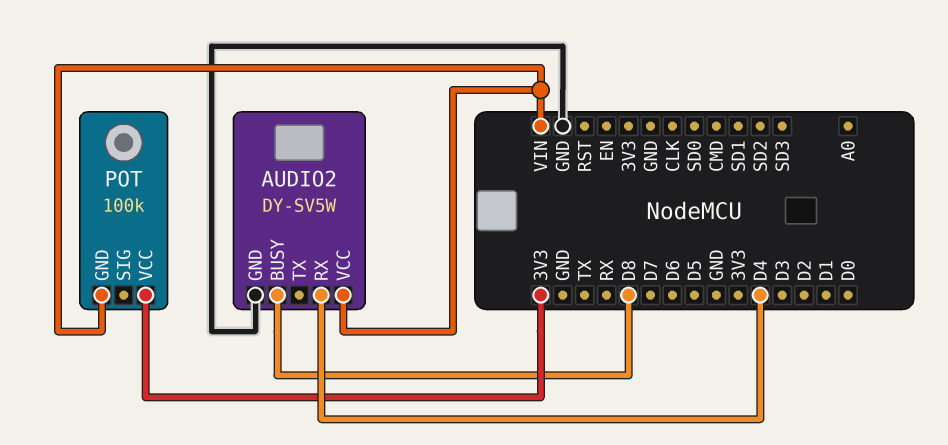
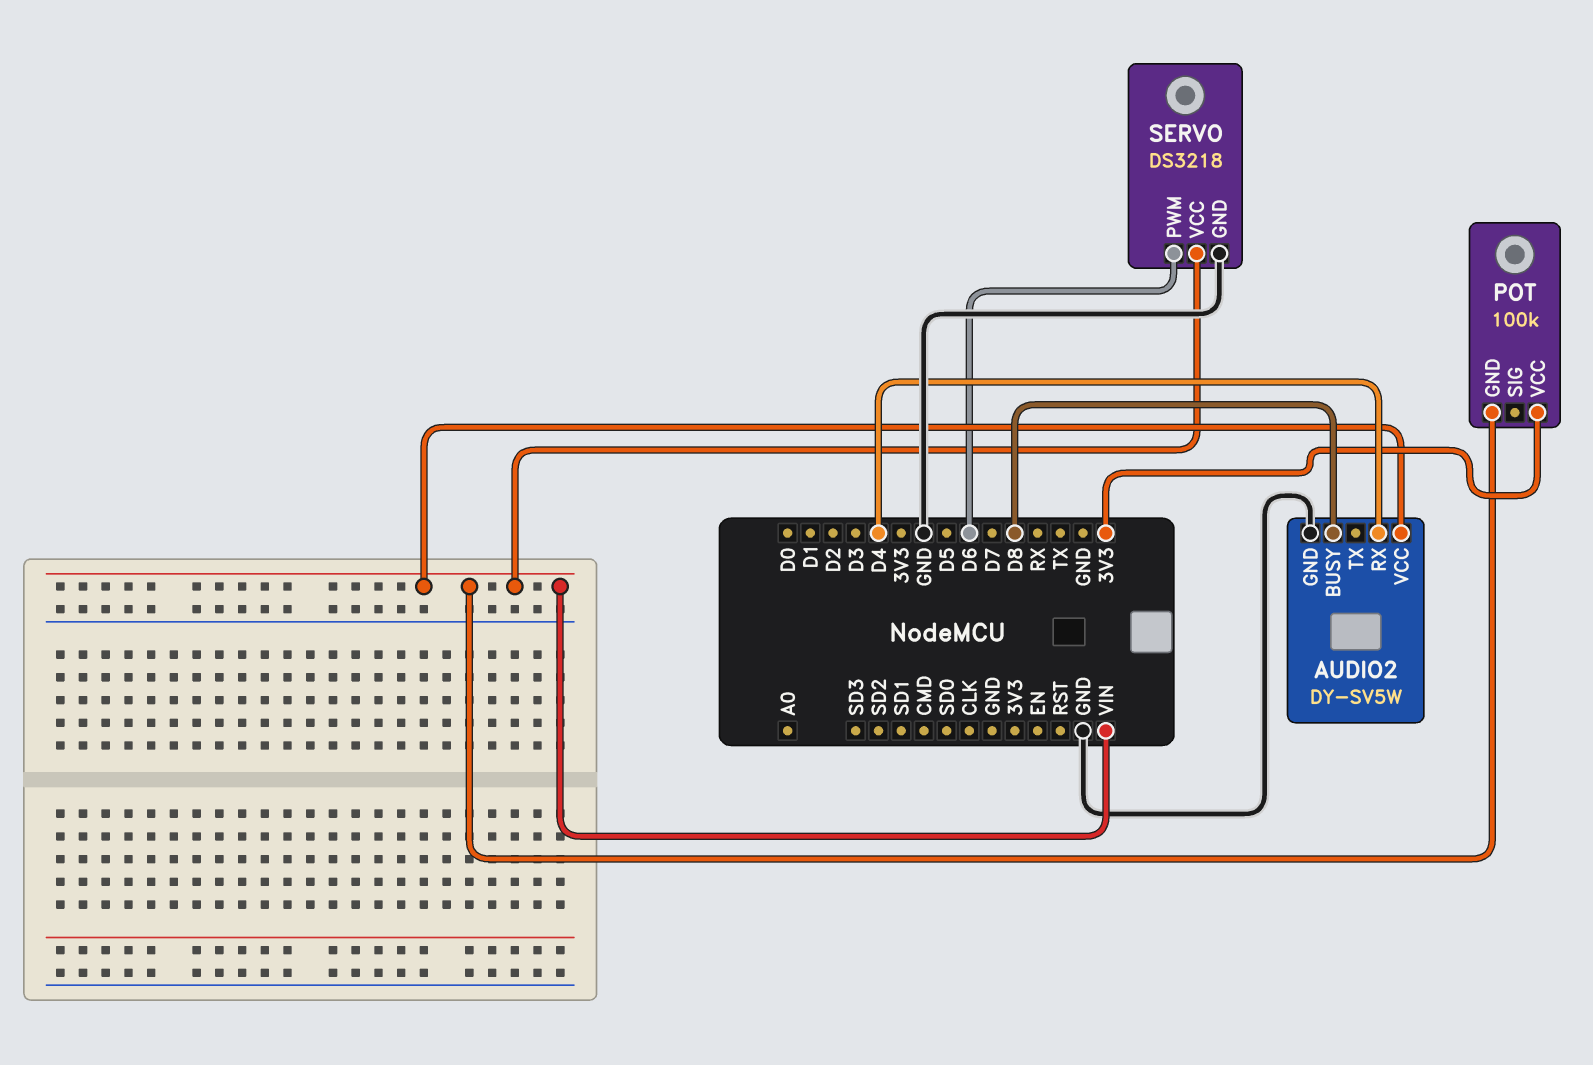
SERVO: none -> DS3218
SERVO pin GND: none -> GND
SERVO pin PWM: none -> D6
SERVO pin VCC: none -> VIN

